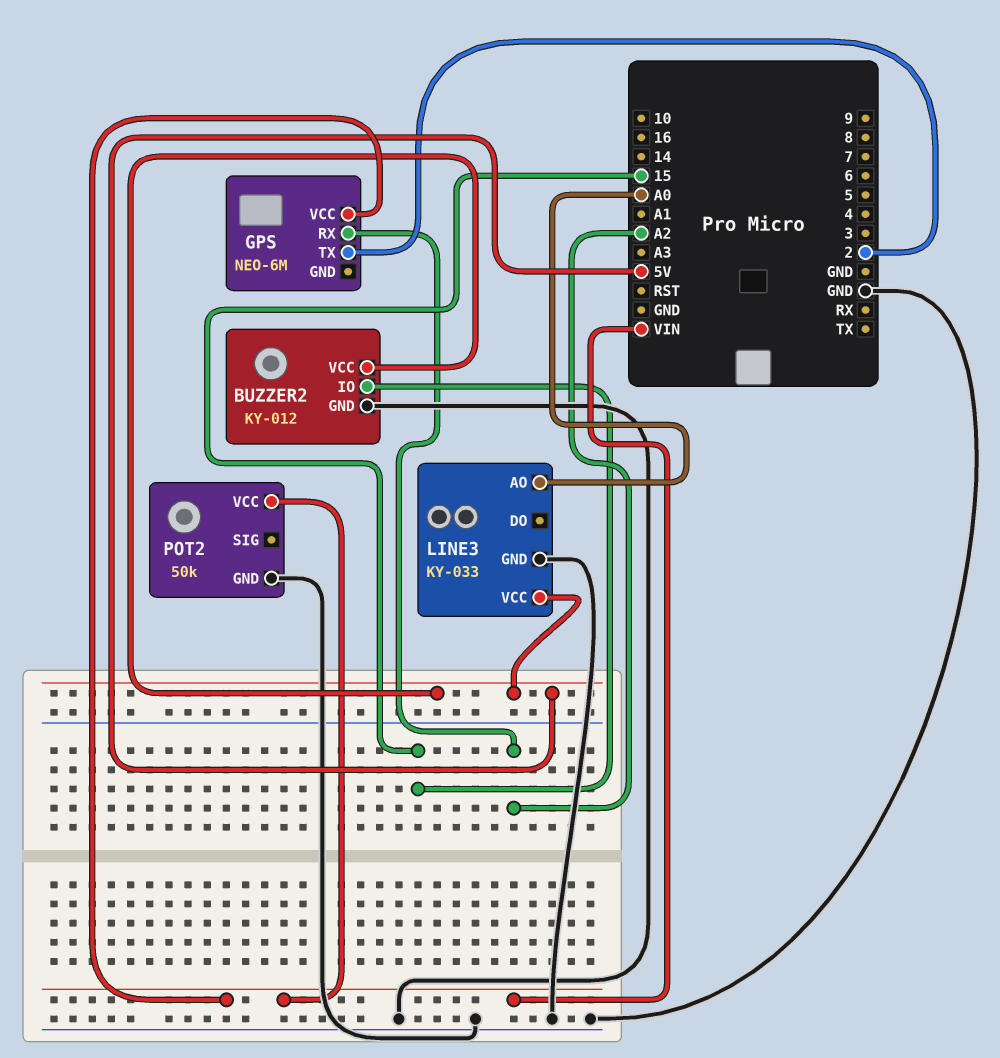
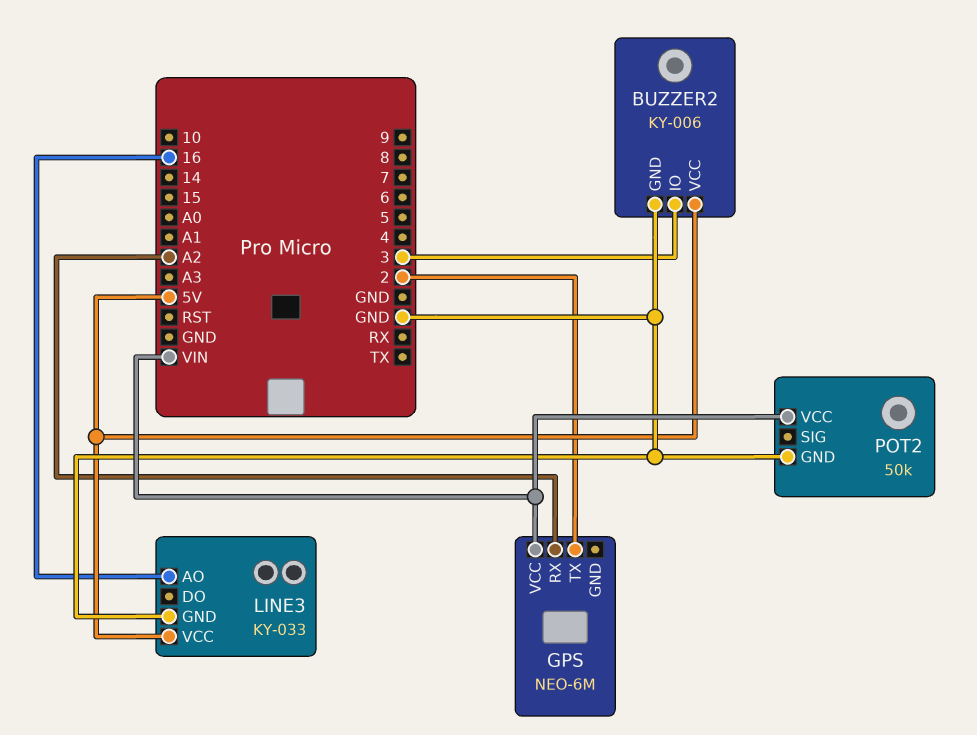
BUZZER2: KY-012 -> KY-006
BUZZER2 pin IO: 15 -> 3
LINE3 pin AO: A0 -> 16

